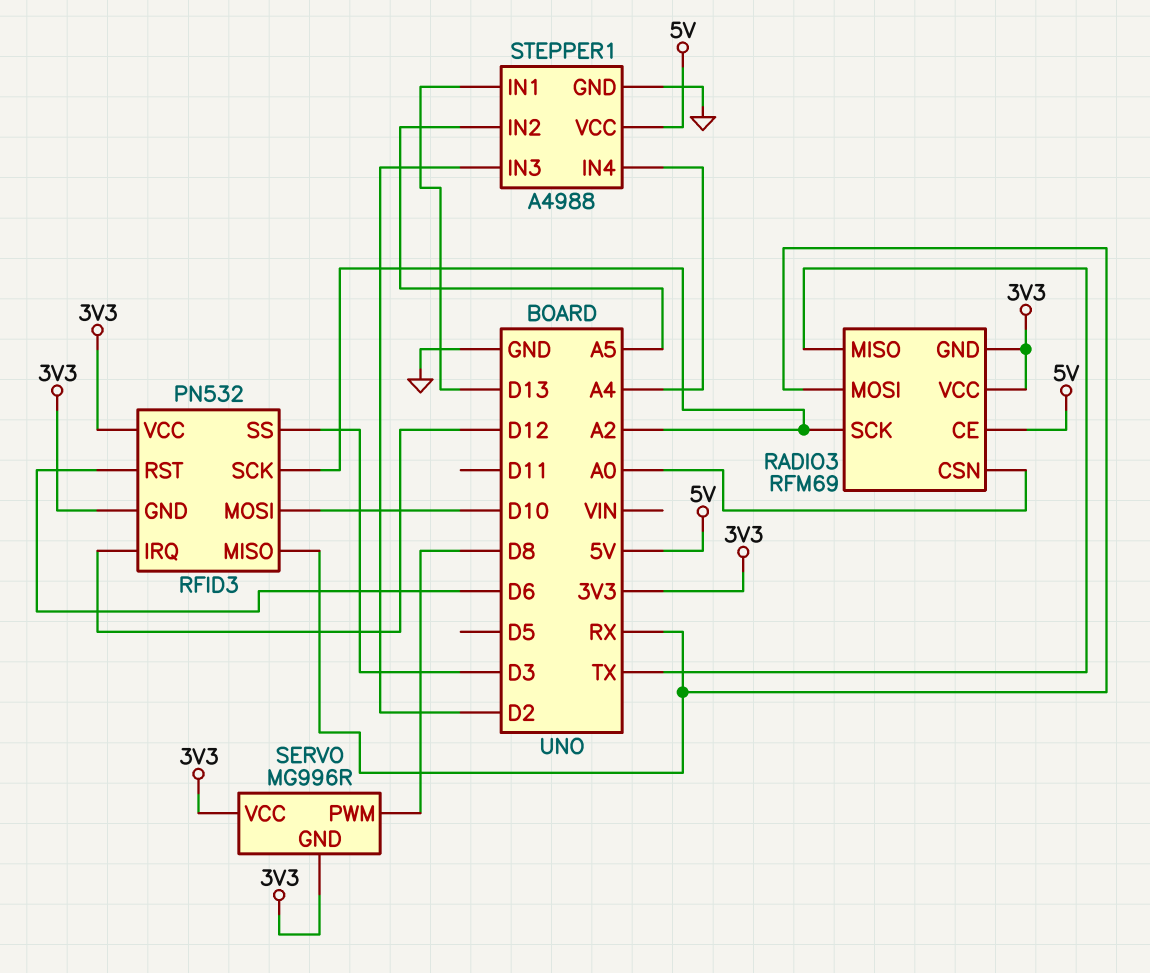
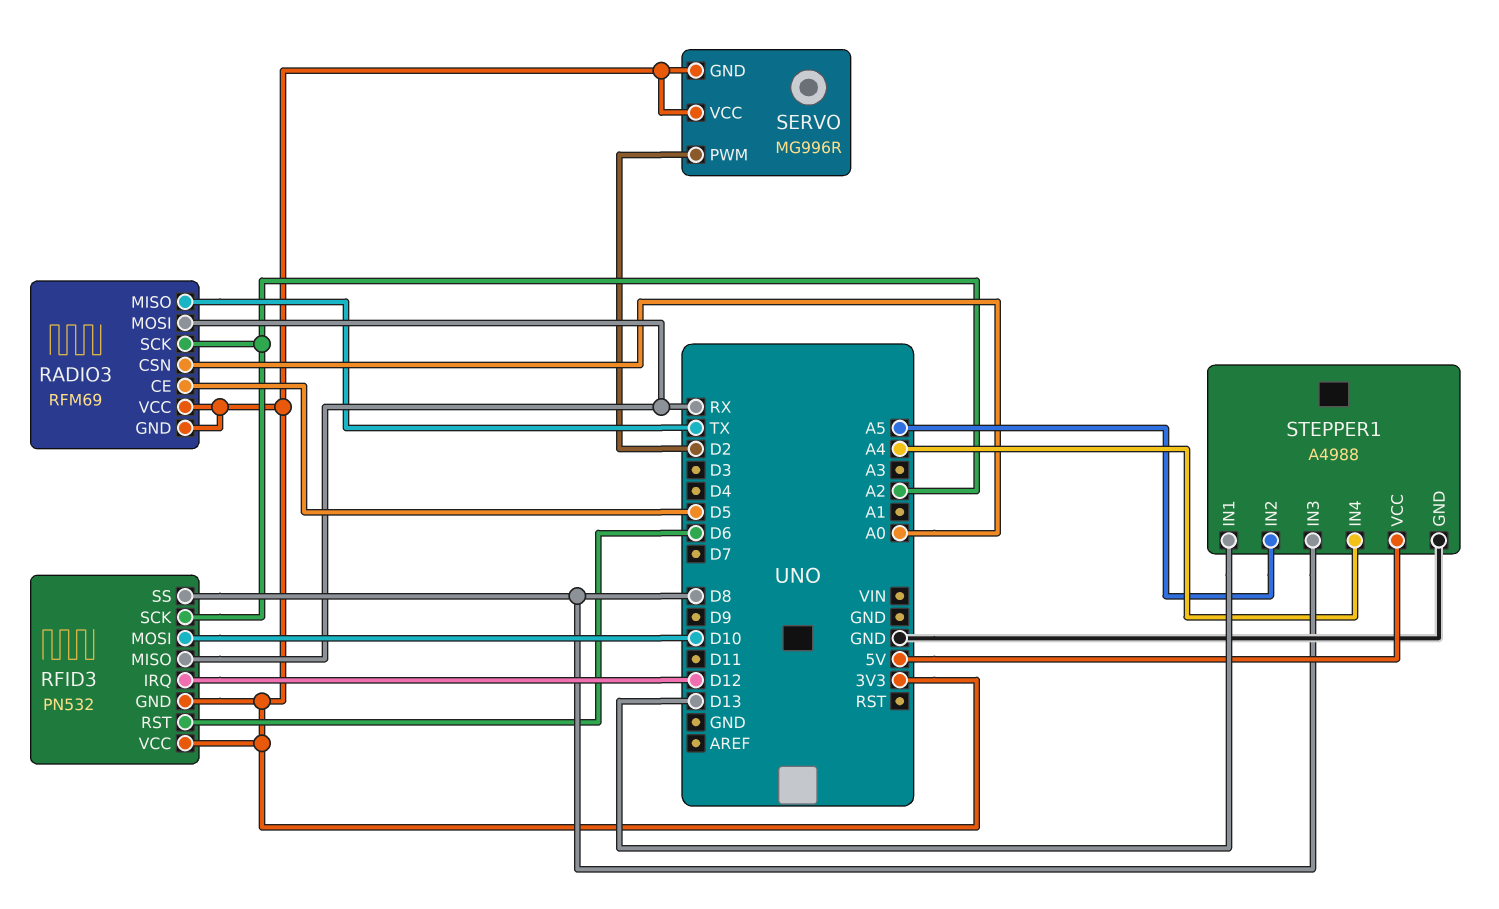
RADIO3 pin CE: 5V -> D5
RFID3 pin SS: D3 -> D8
SERVO pin PWM: D8 -> D2
STEPPER1 pin IN3: D2 -> D8

